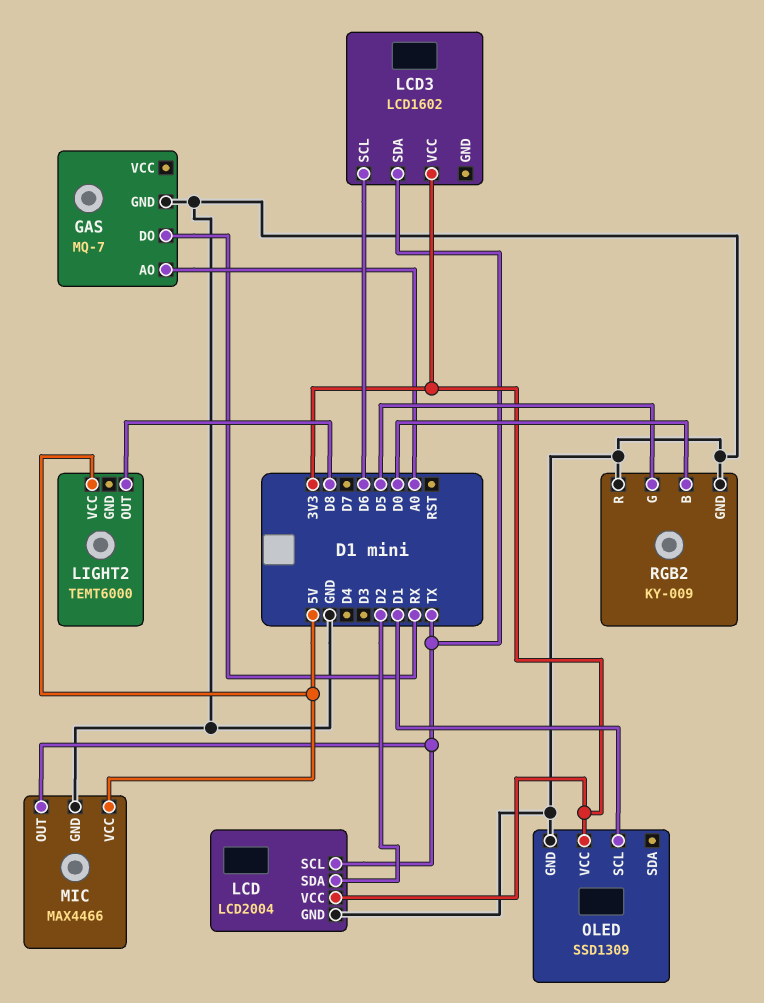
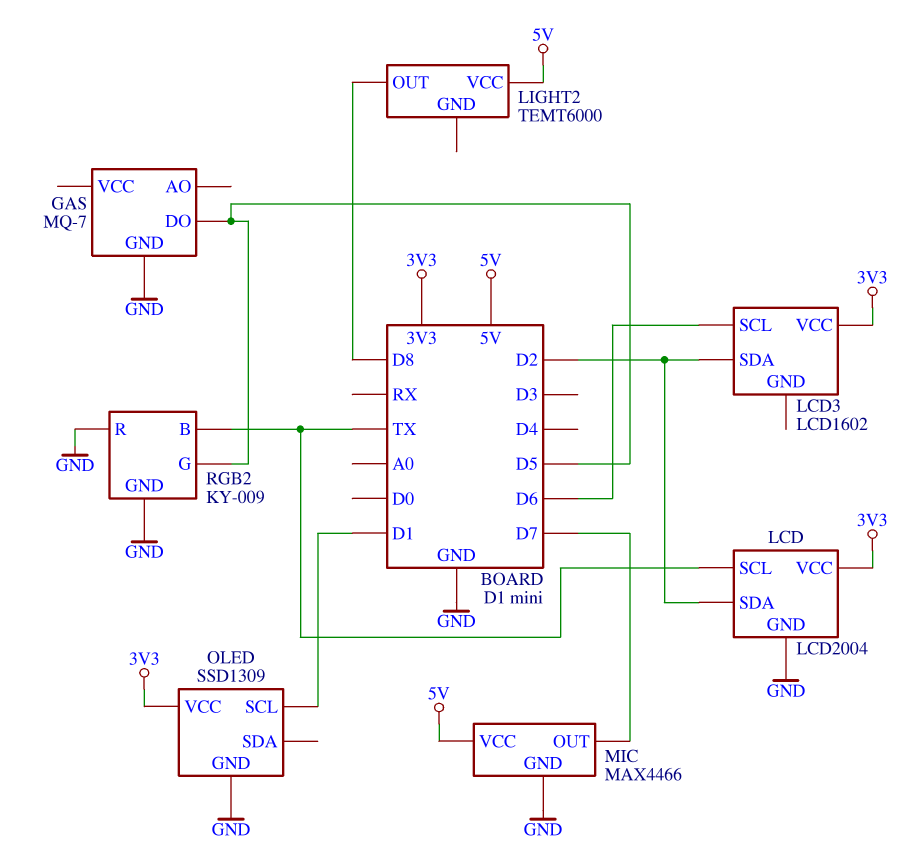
GAS pin AO: A0 -> none
GAS pin DO: RX -> D5
LCD3 pin SDA: TX -> D2
MIC pin OUT: TX -> D7
RGB2 pin B: D0 -> TX

